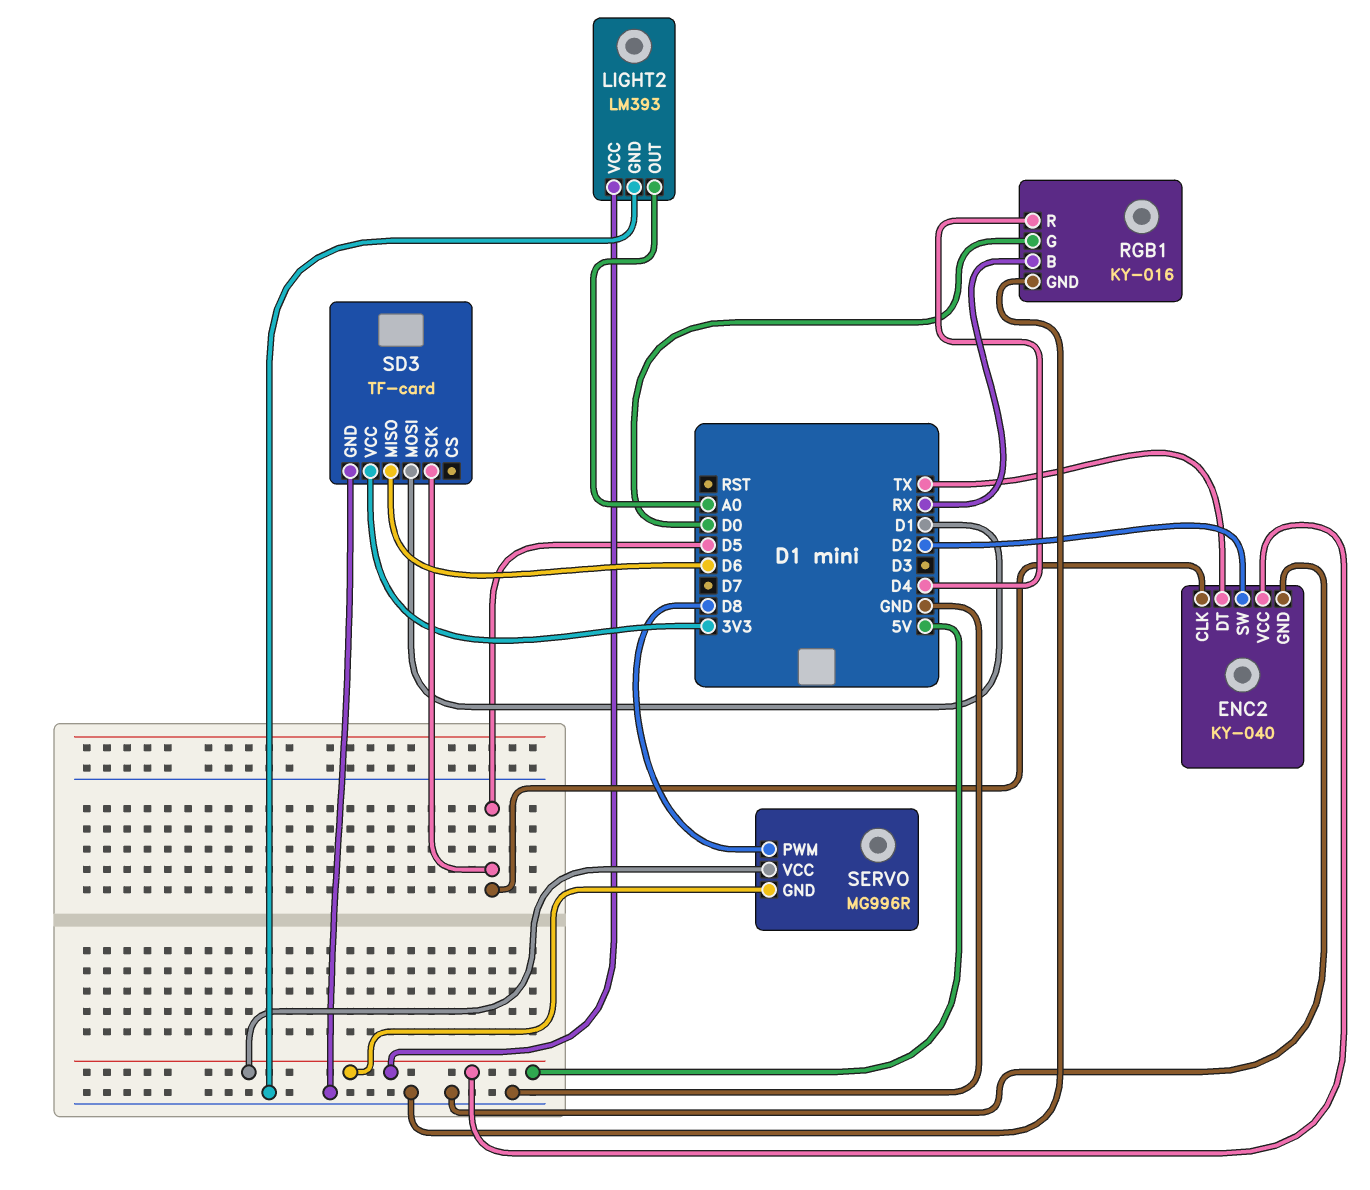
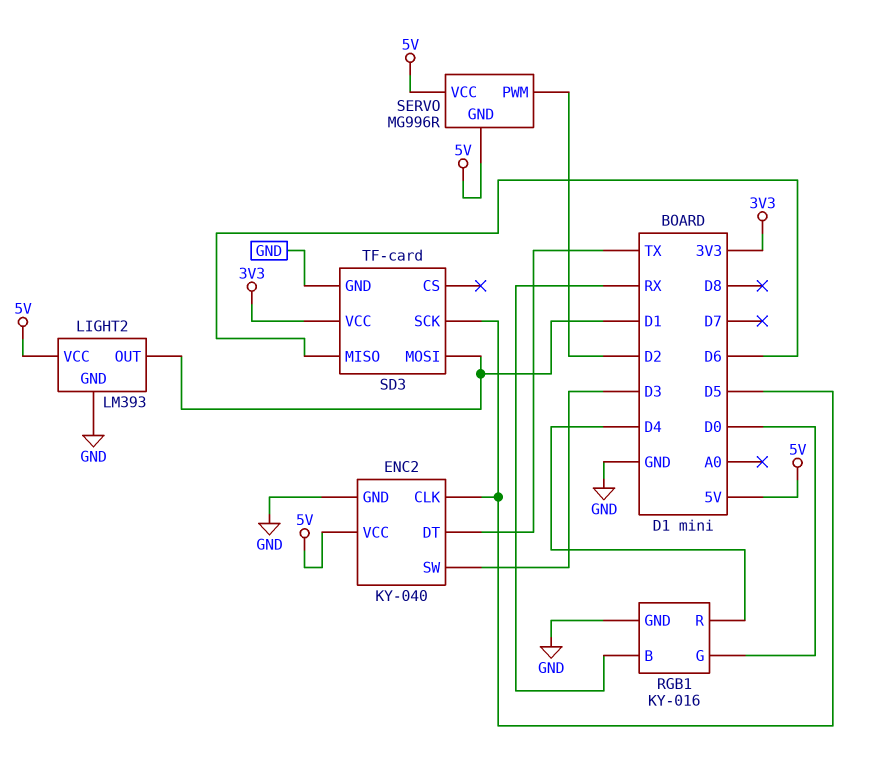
ENC2 pin SW: D2 -> D3
LIGHT2 pin OUT: A0 -> D1
SERVO pin PWM: D8 -> D2

